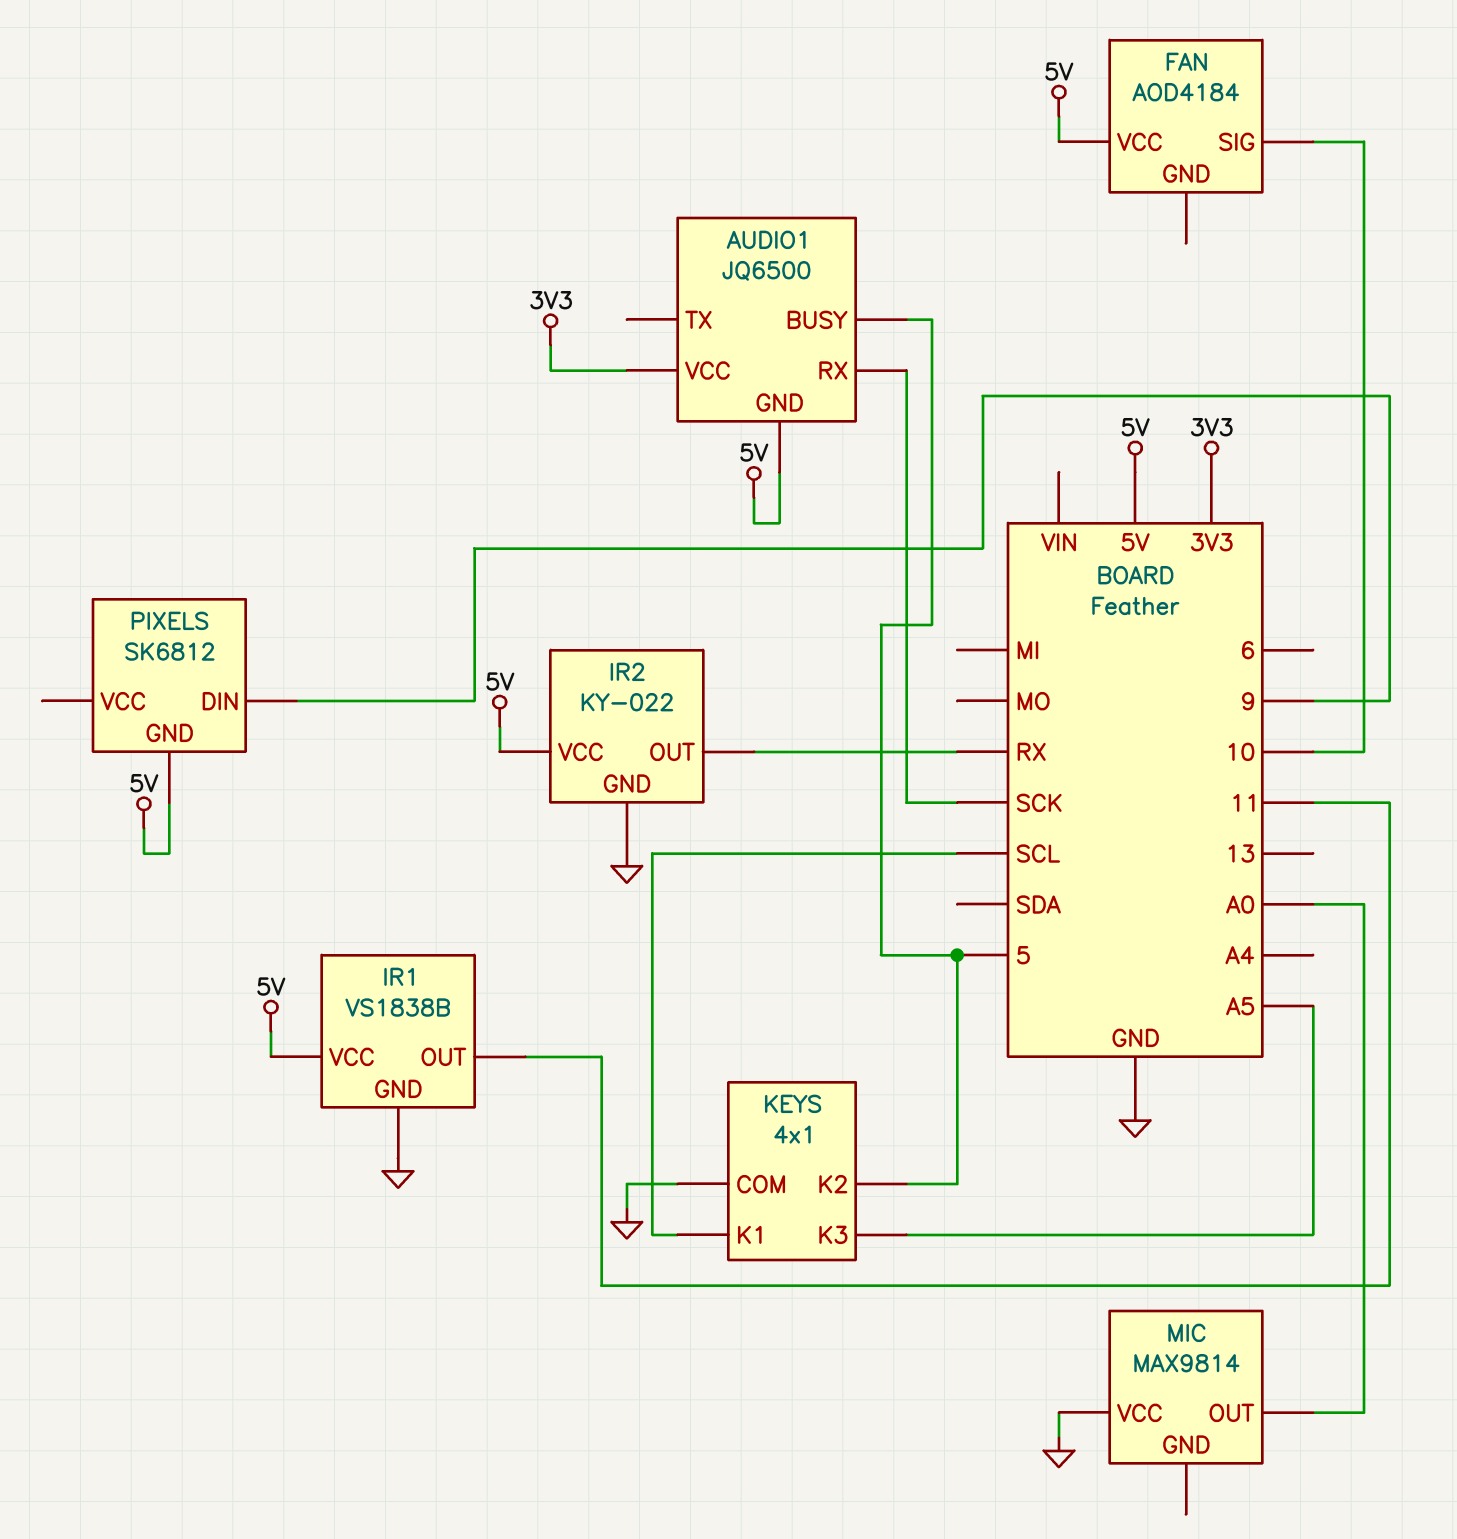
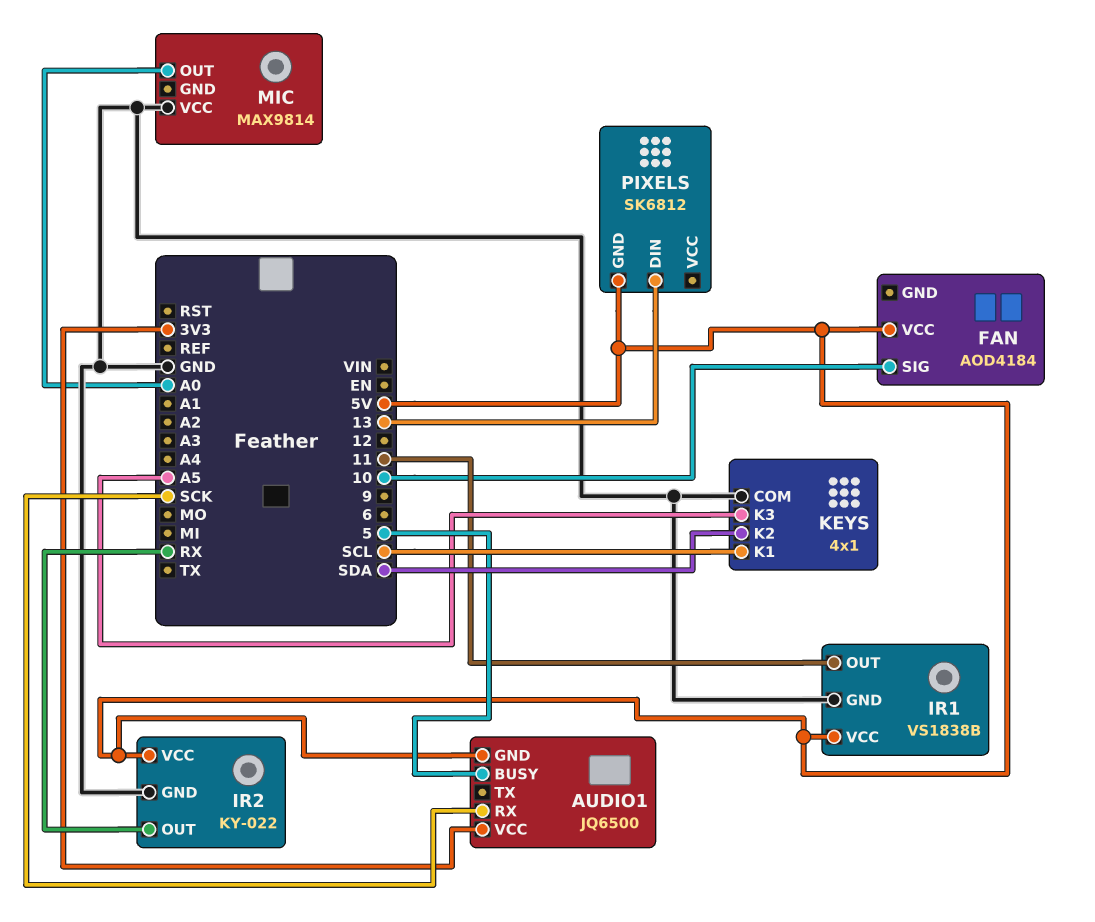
KEYS pin K2: 5 -> SDA
PIXELS pin DIN: 9 -> 13

